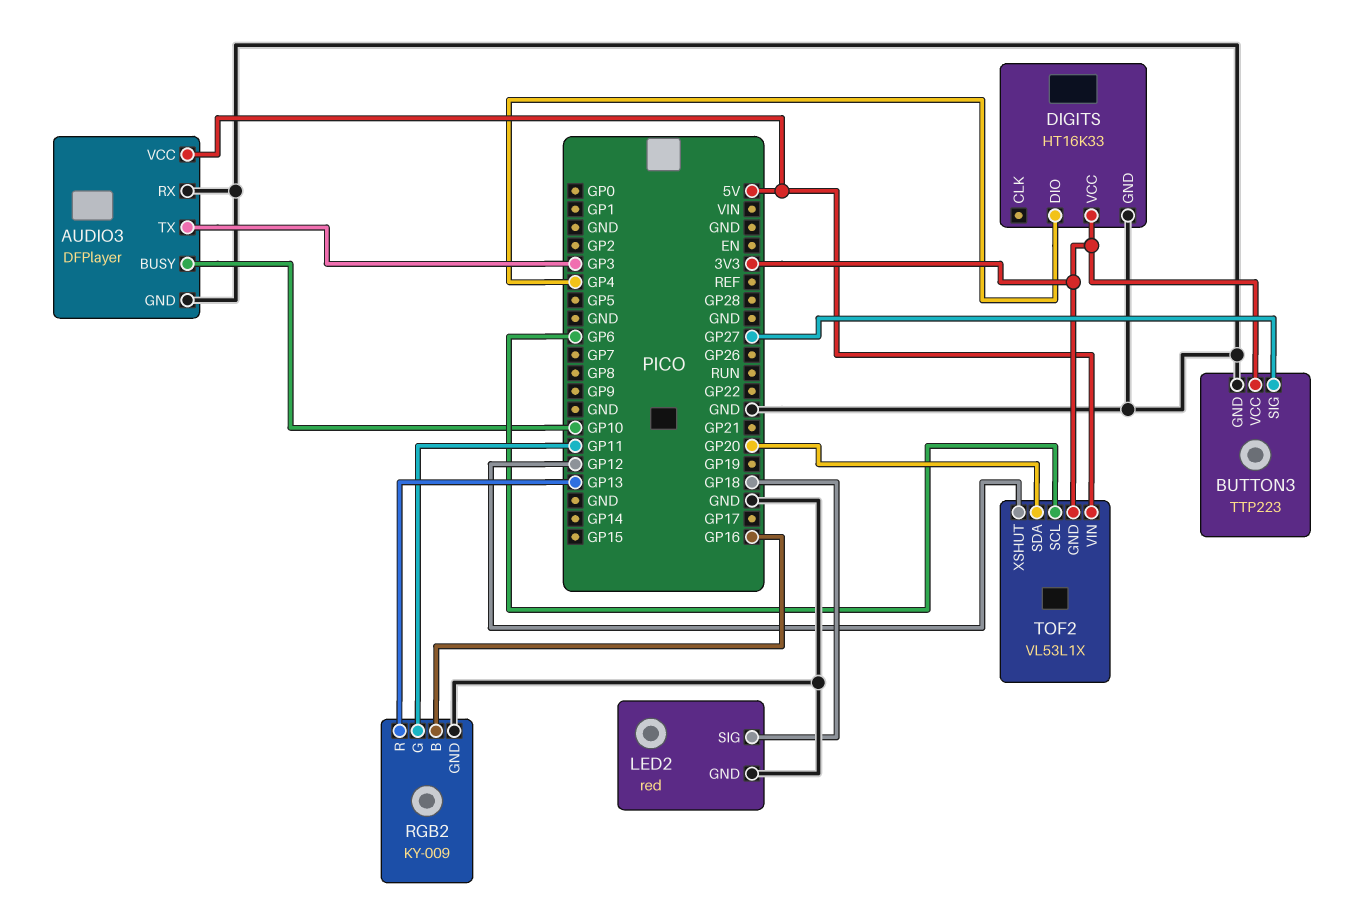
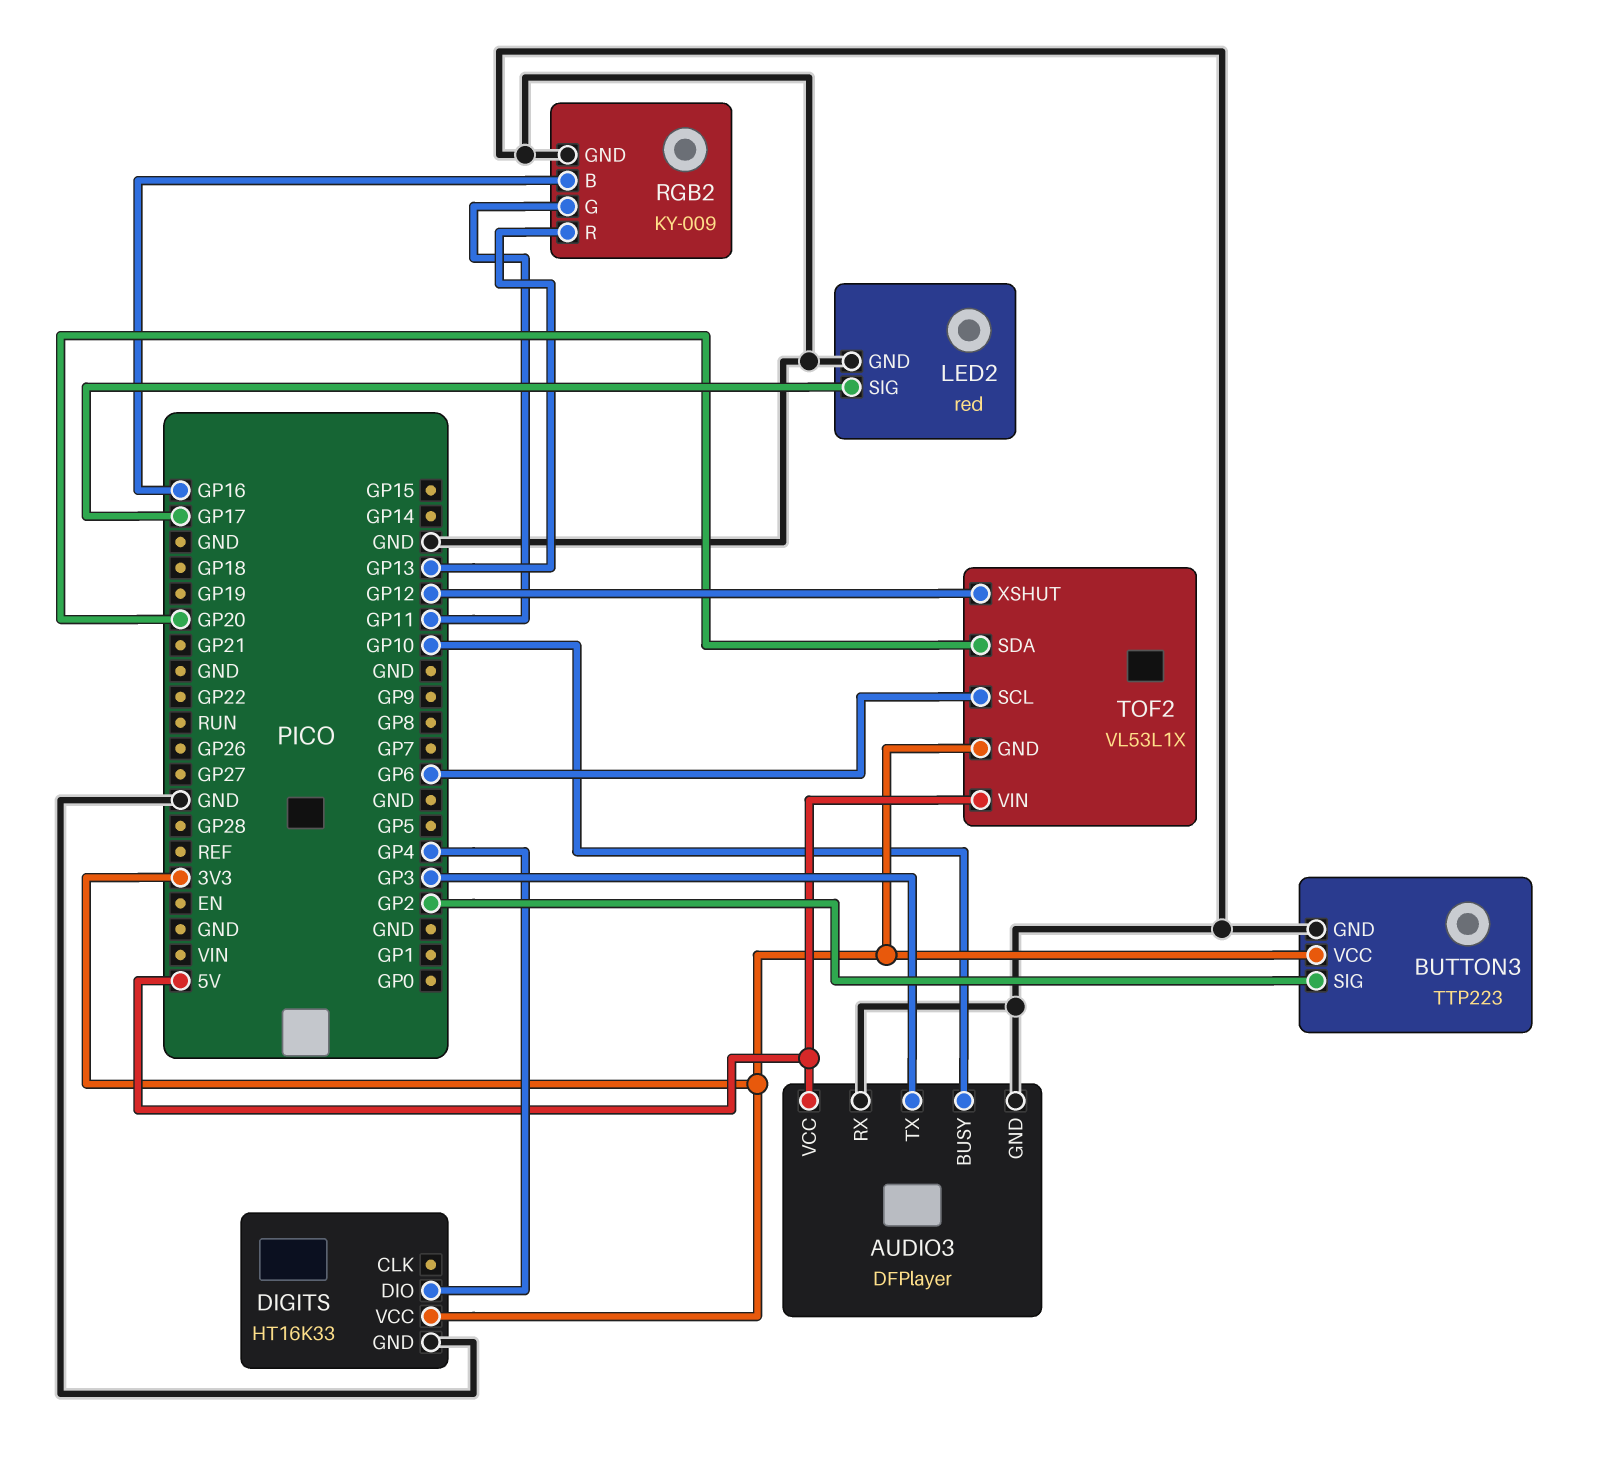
BUTTON3 pin SIG: GP27 -> GP2
LED2 pin SIG: GP18 -> GP17

